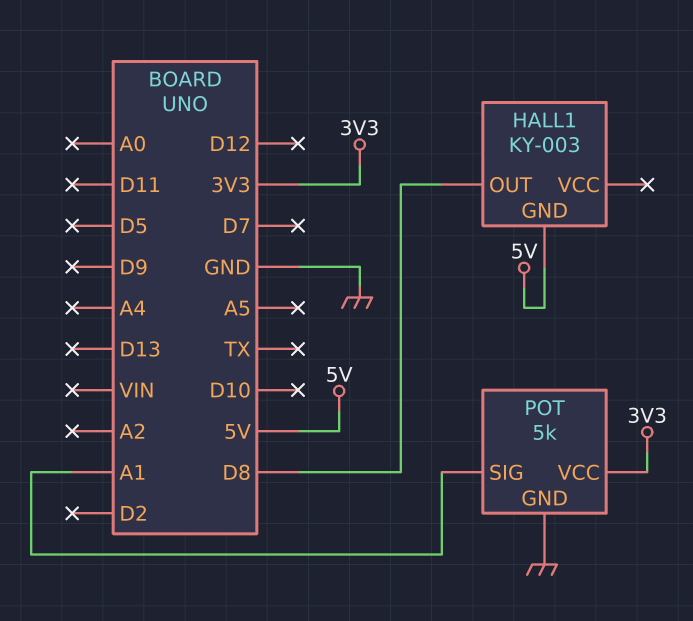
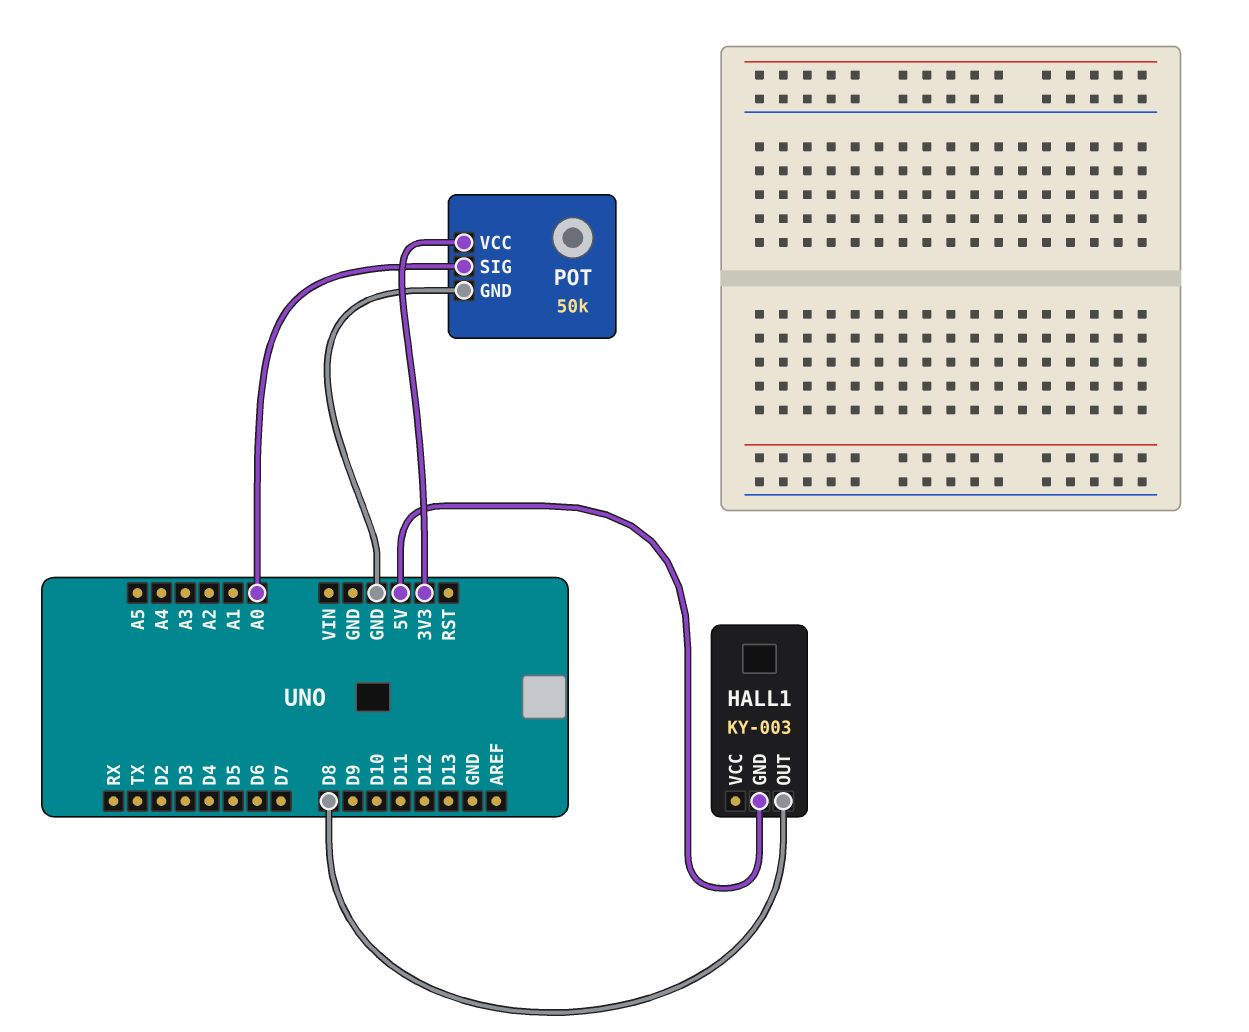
POT: 5k -> 50k
POT pin SIG: A1 -> A0

